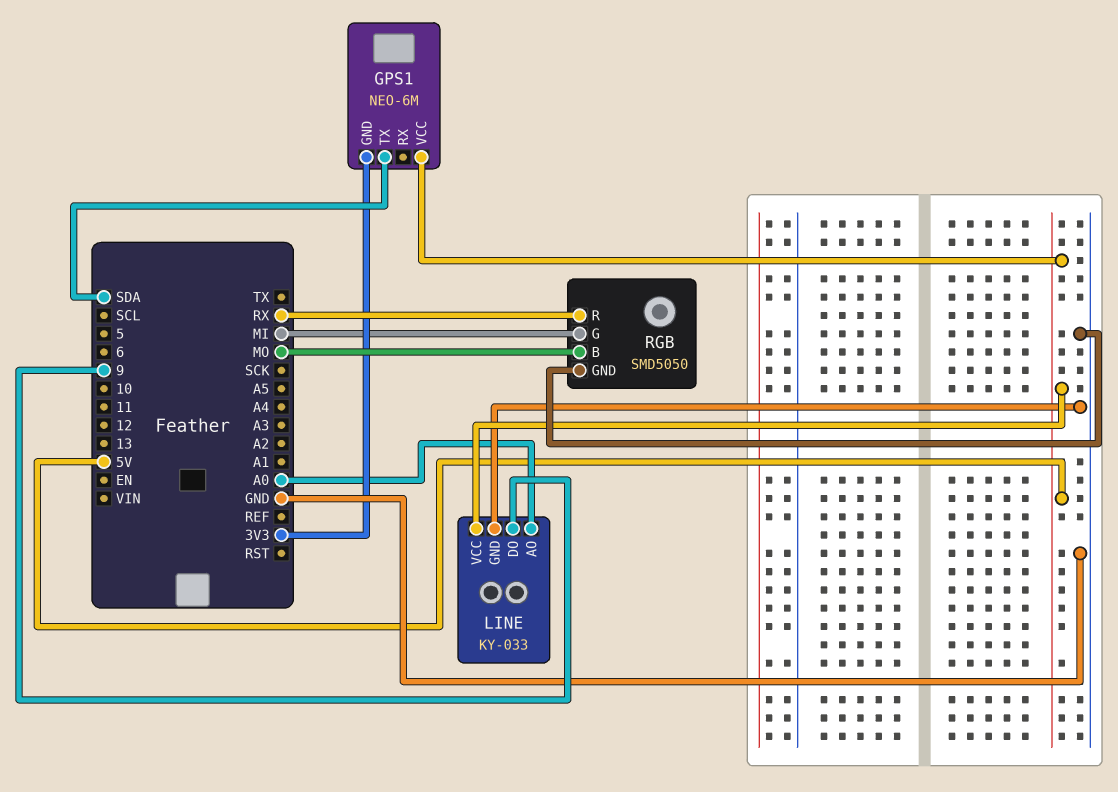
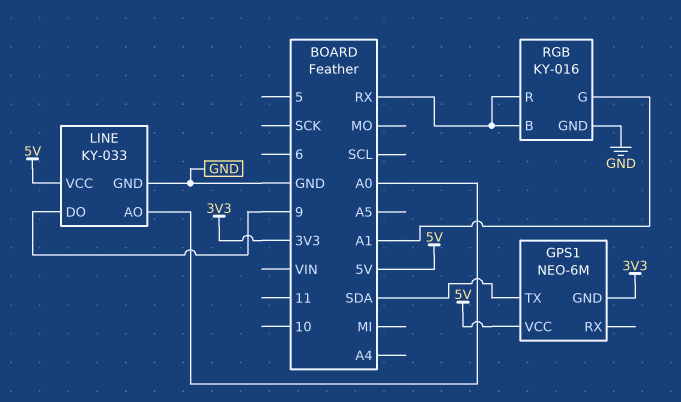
RGB: SMD5050 -> KY-016
RGB pin B: MO -> RX
RGB pin G: MI -> A1

